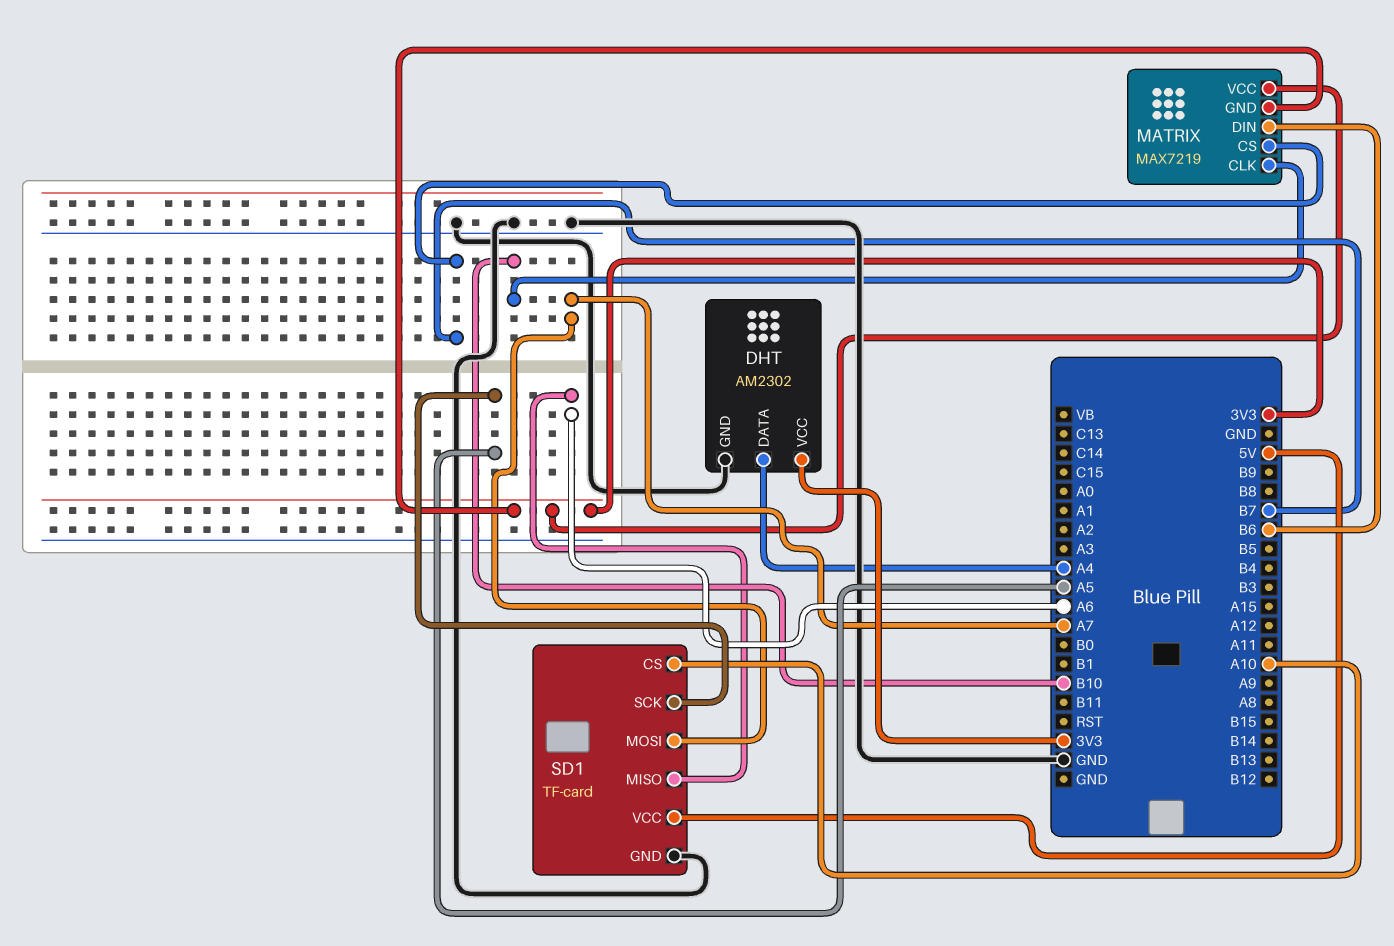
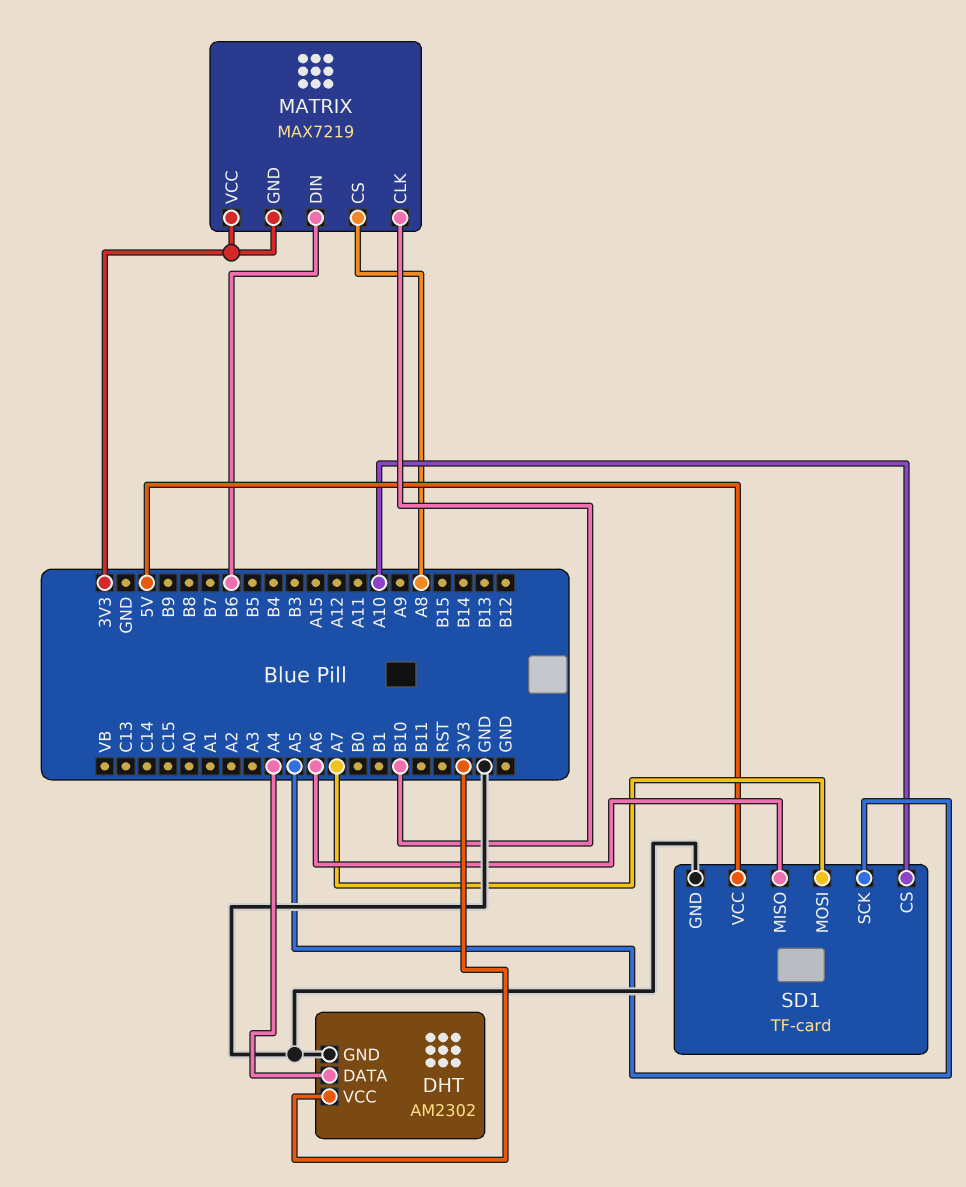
MATRIX pin CS: B7 -> A8

